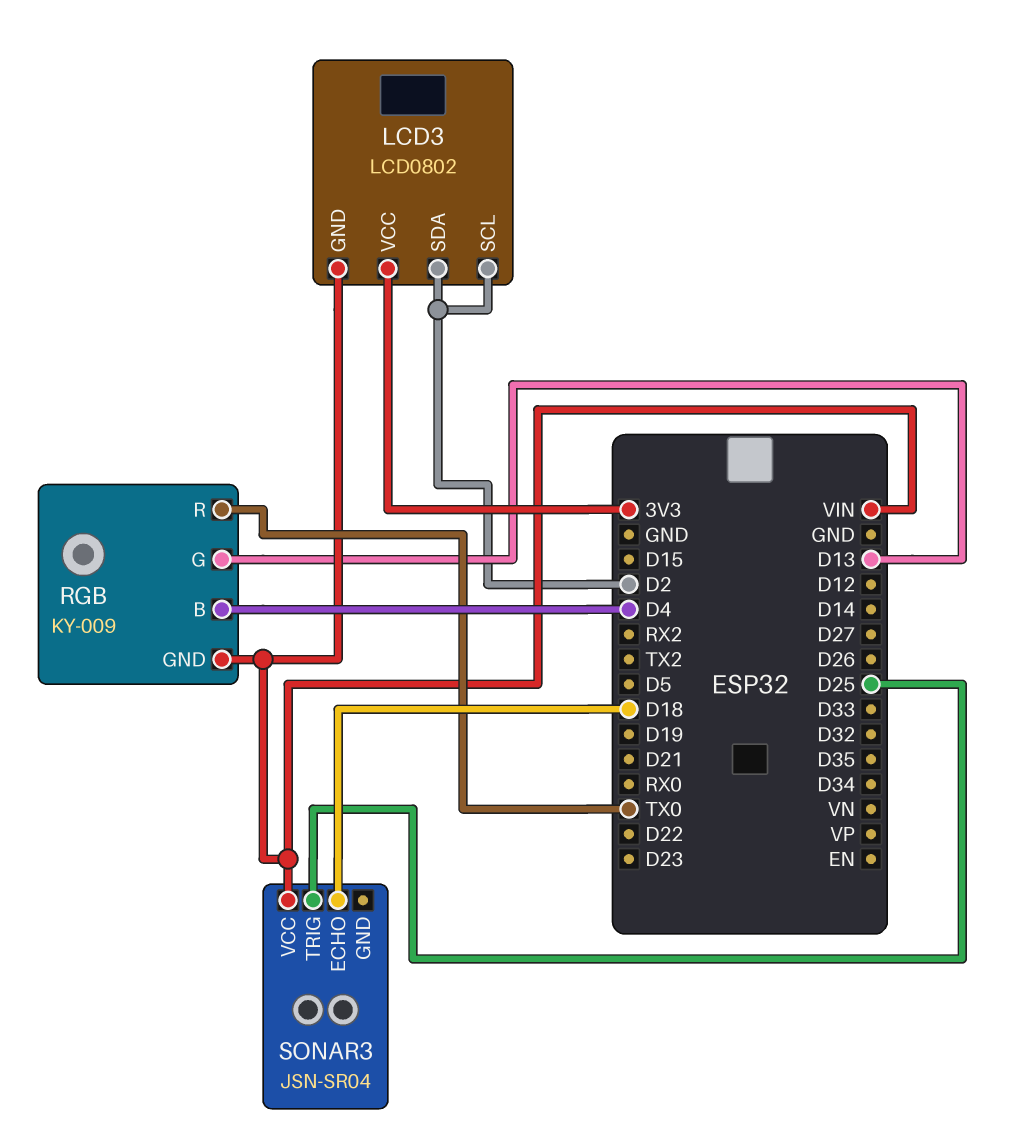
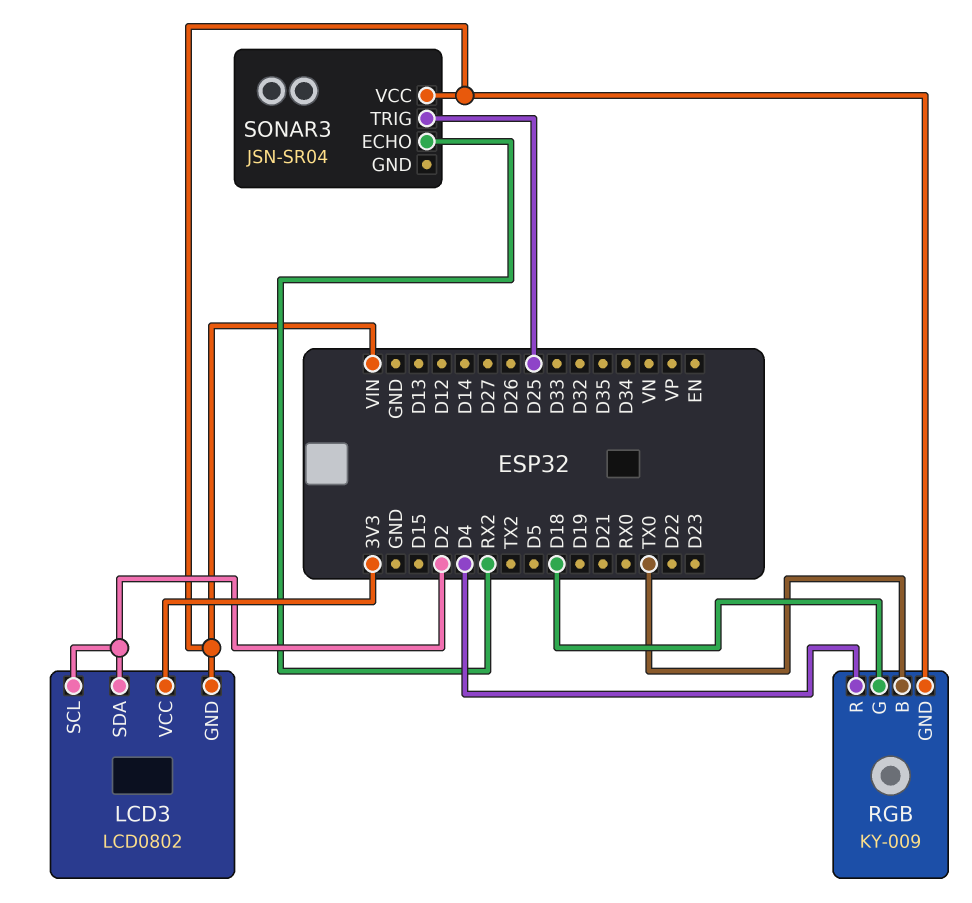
RGB pin B: D4 -> TX0
RGB pin G: D13 -> D18
RGB pin R: TX0 -> D4
SONAR3 pin ECHO: D18 -> RX2

